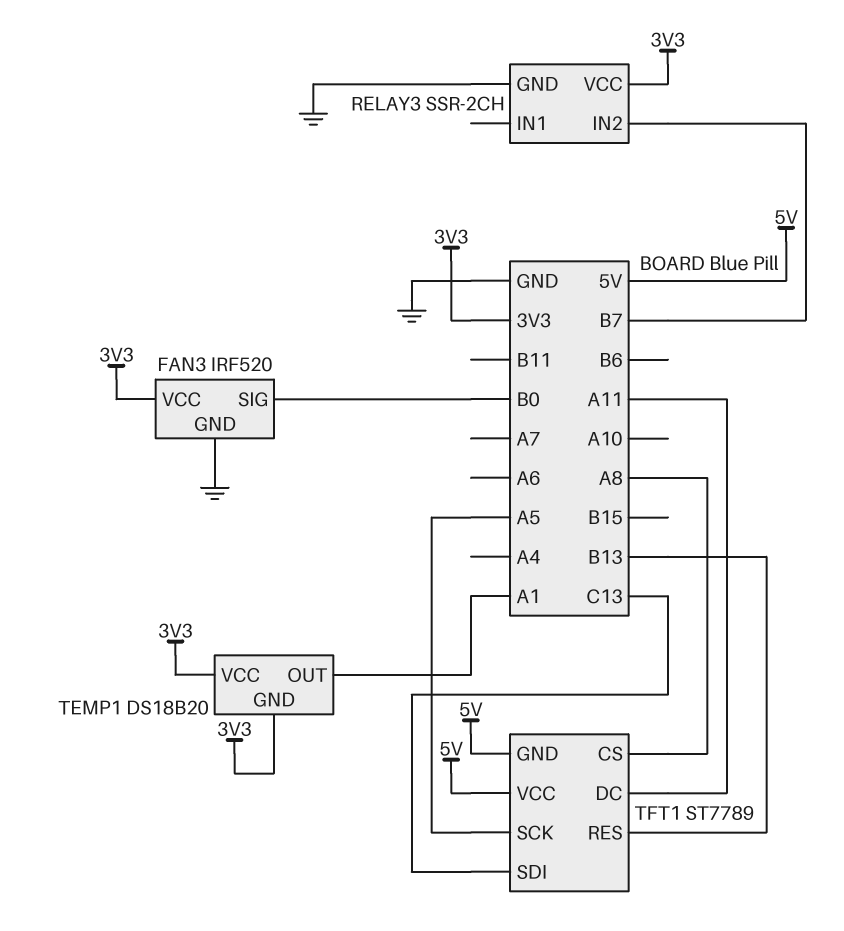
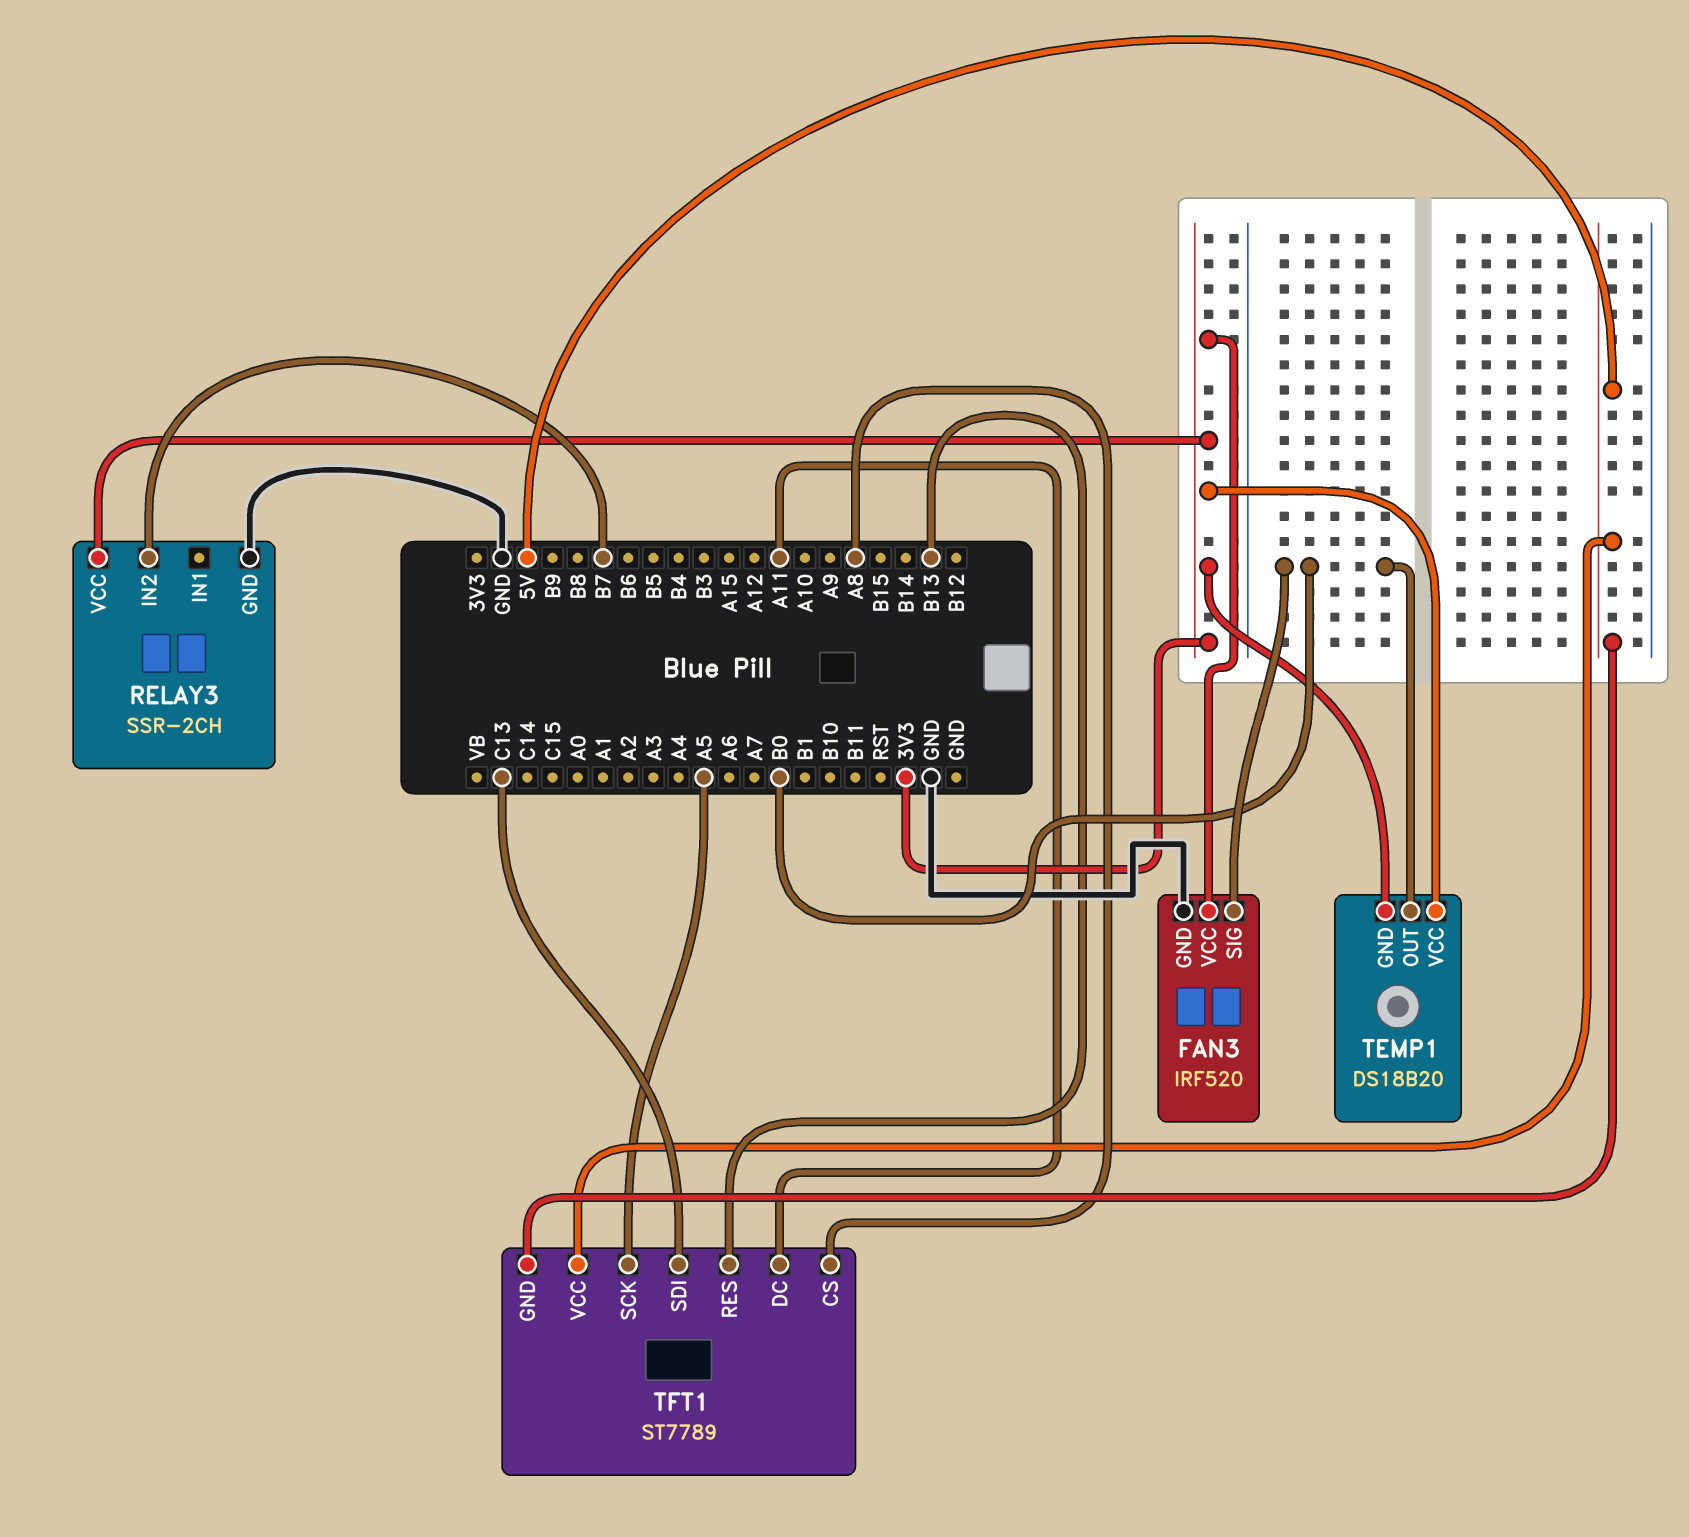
TEMP1 pin OUT: A1 -> B0

